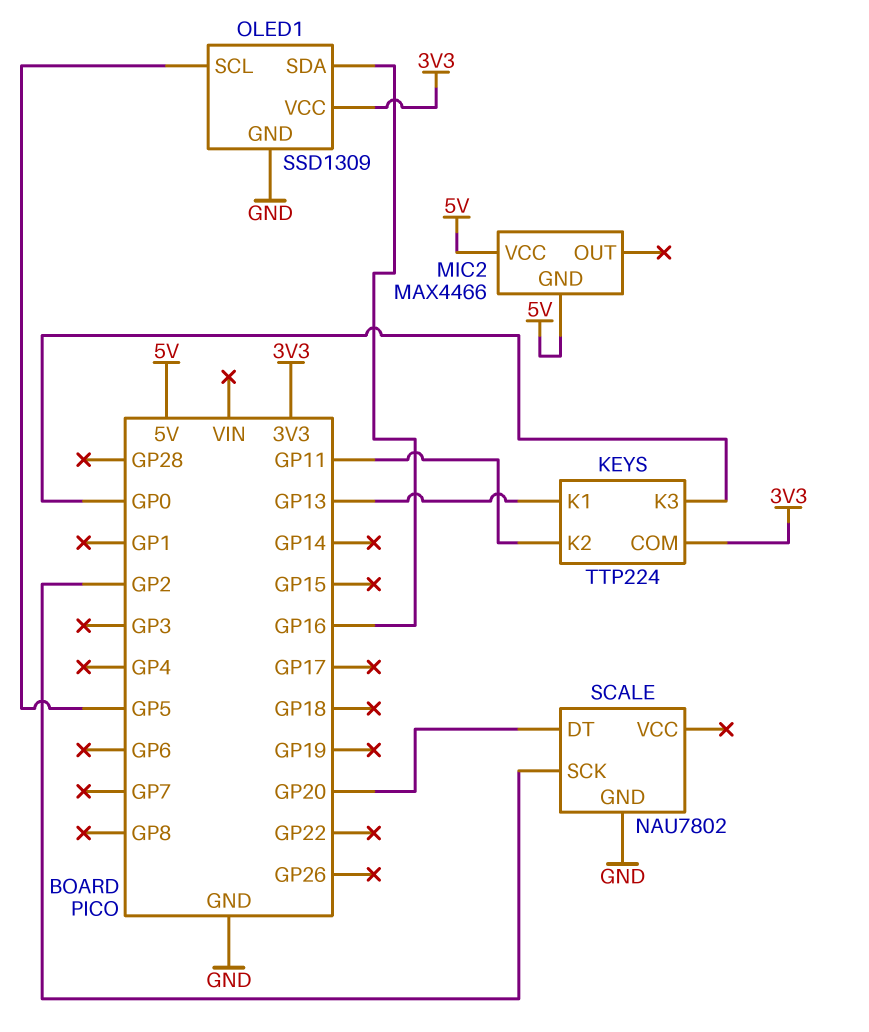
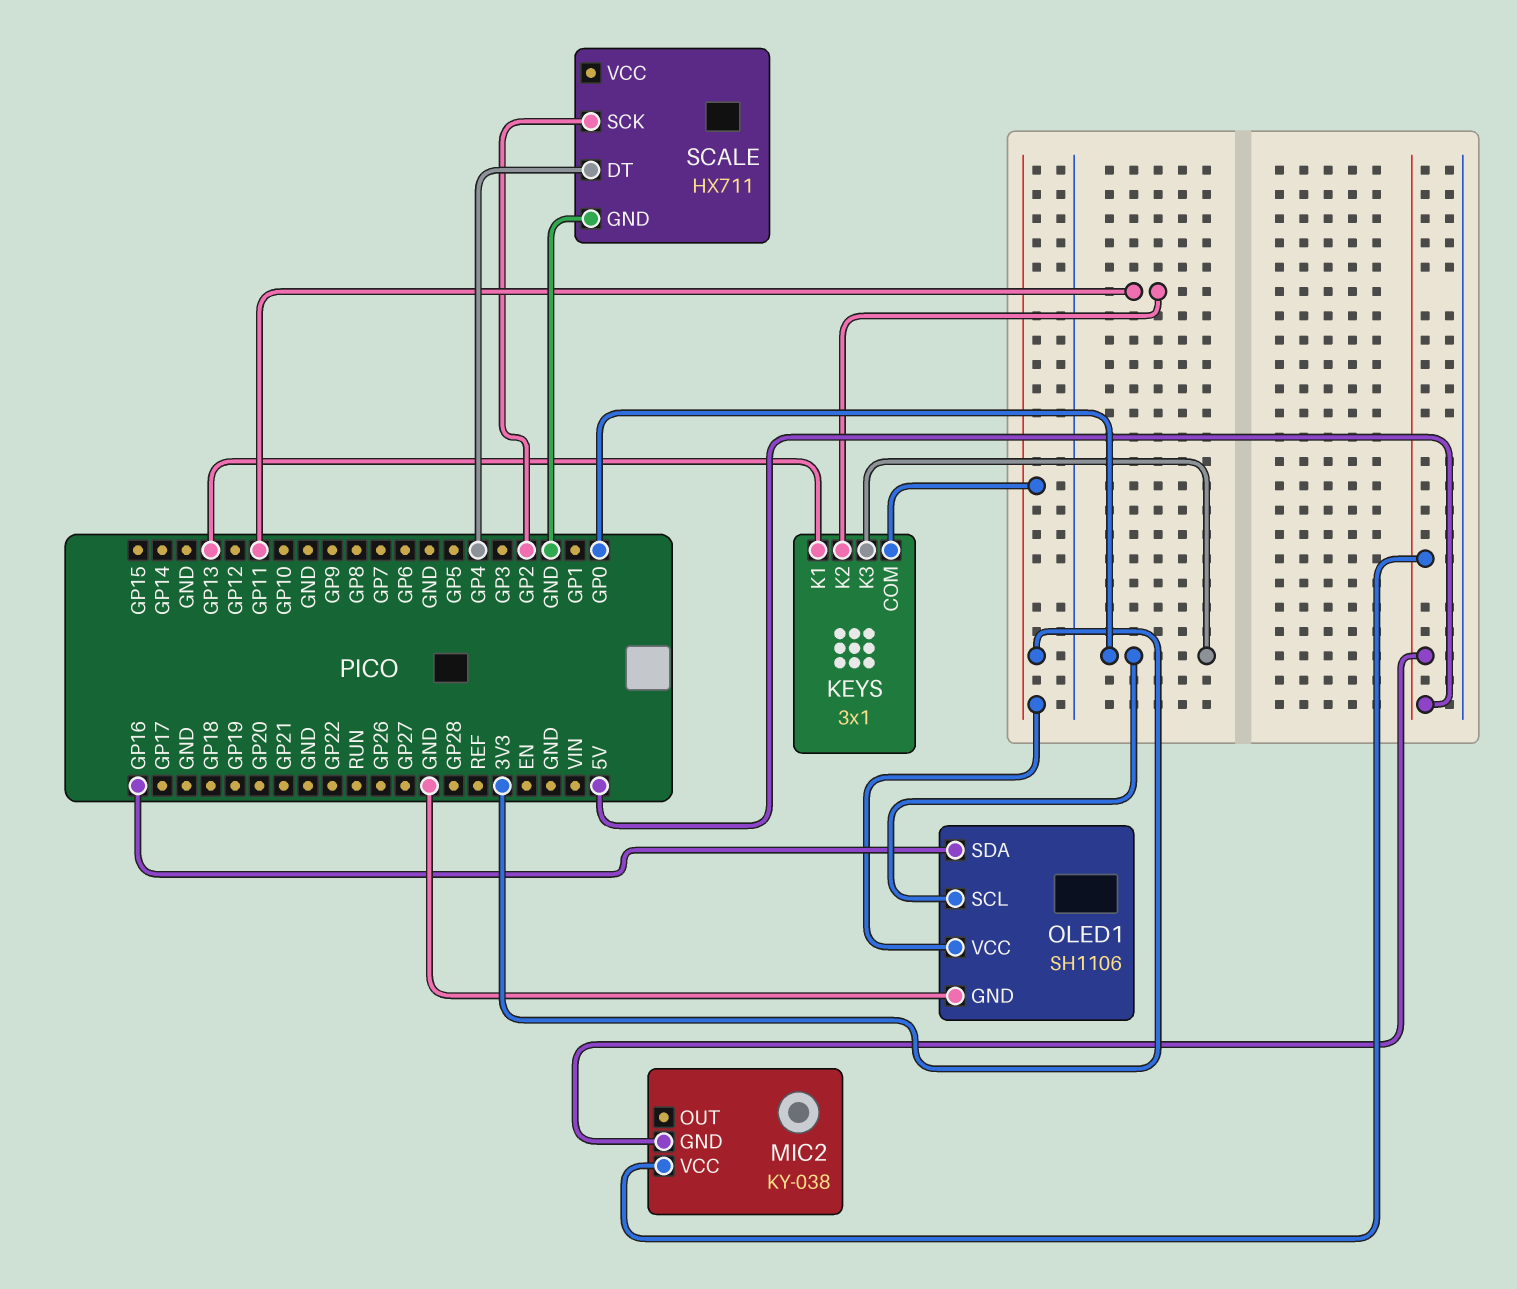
KEYS: TTP224 -> 3x1
MIC2: MAX4466 -> KY-038
OLED1: SSD1309 -> SH1106
OLED1 pin SCL: GP5 -> GP0
SCALE: NAU7802 -> HX711
SCALE pin DT: GP20 -> GP4

